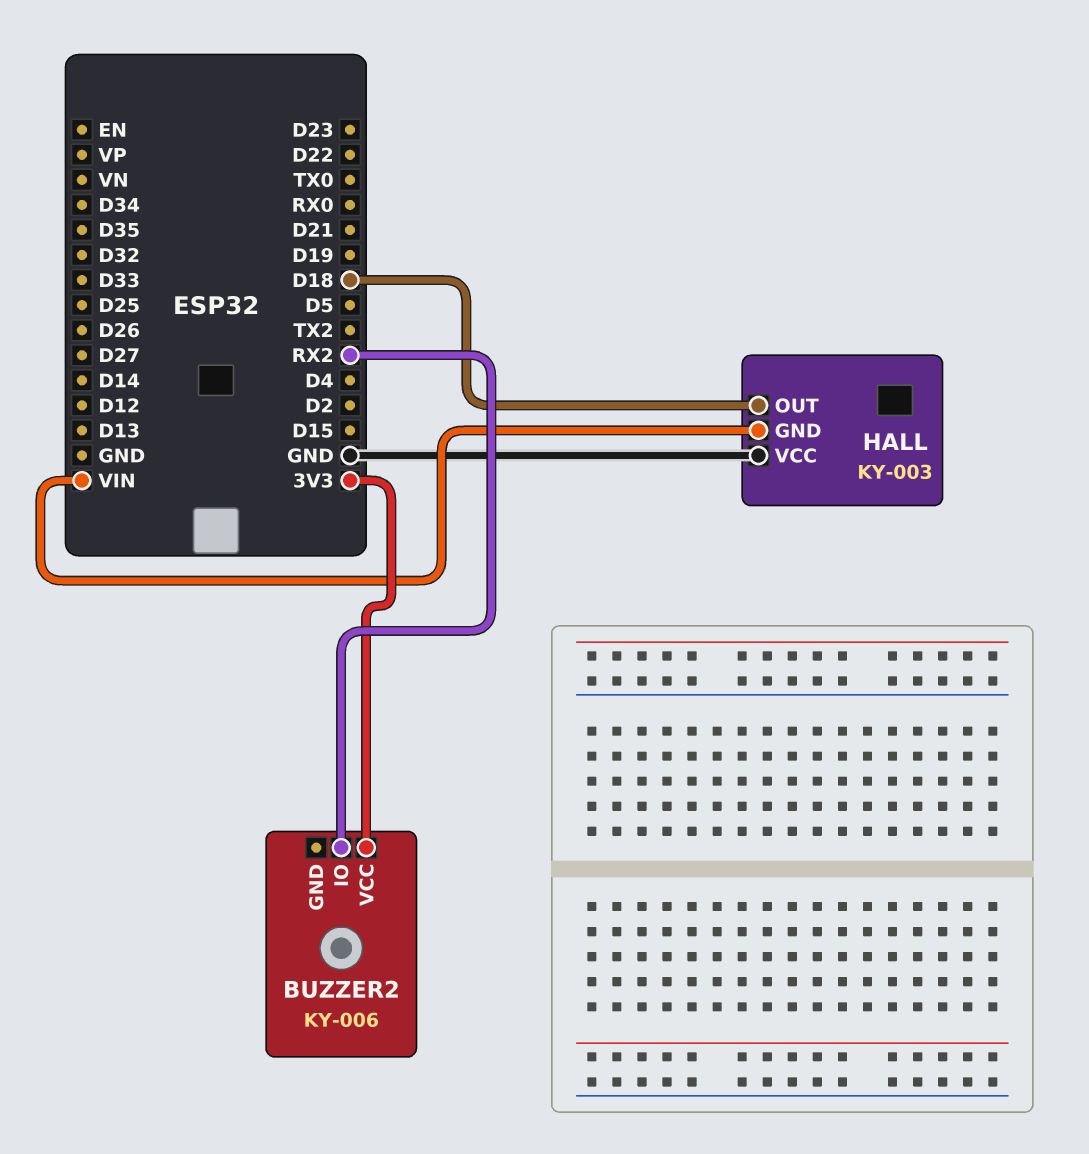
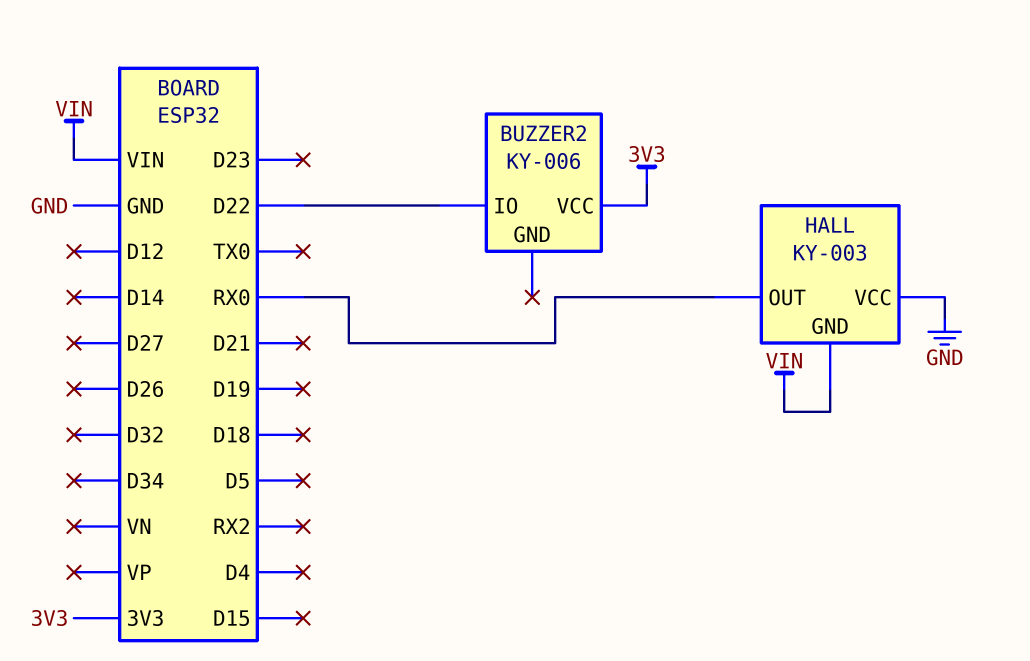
BUZZER2 pin IO: RX2 -> D22
HALL pin OUT: D18 -> RX0

